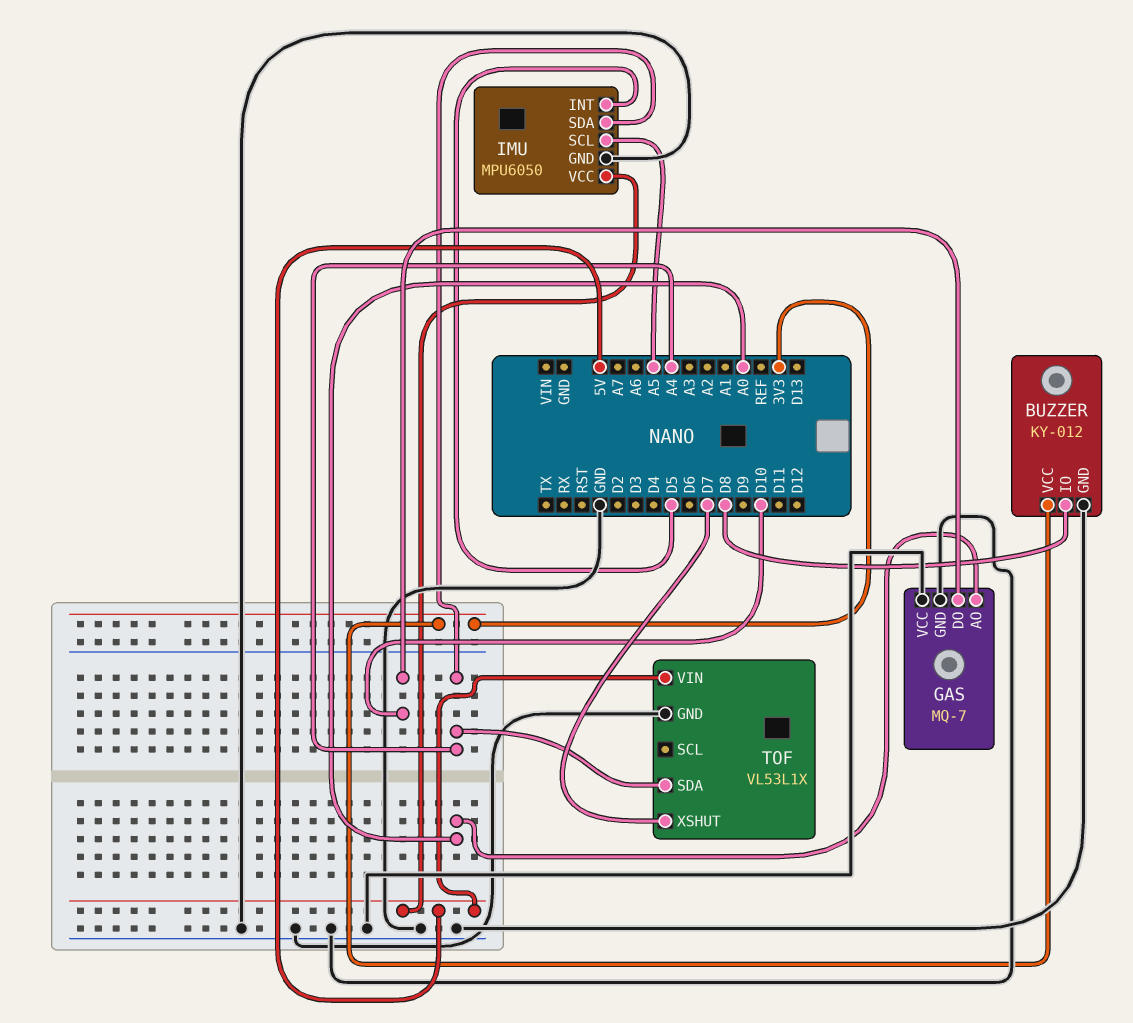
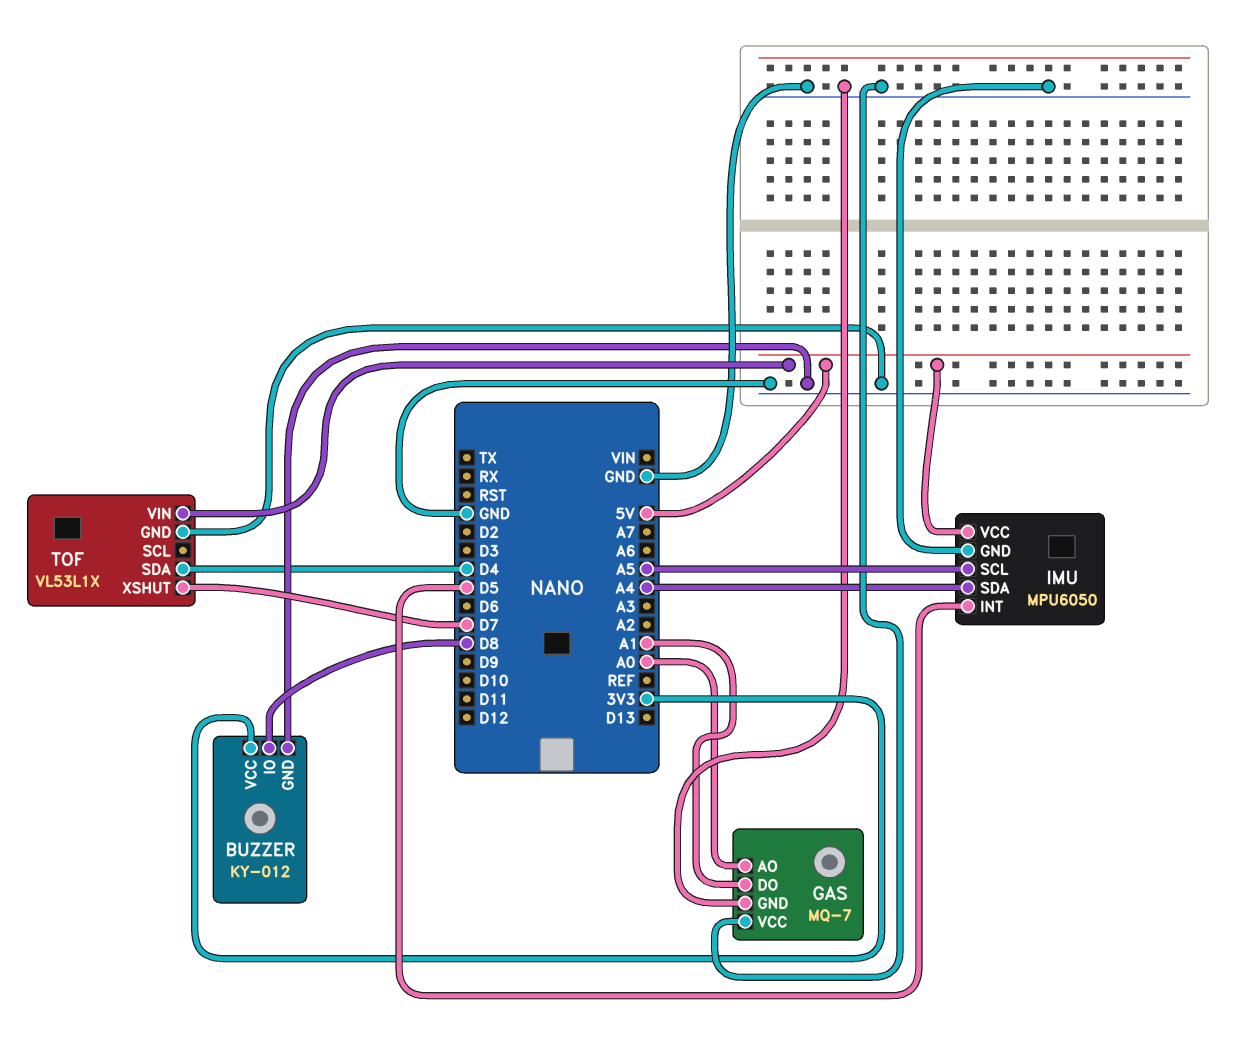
GAS pin DO: D10 -> A1
TOF pin SDA: A4 -> D4

